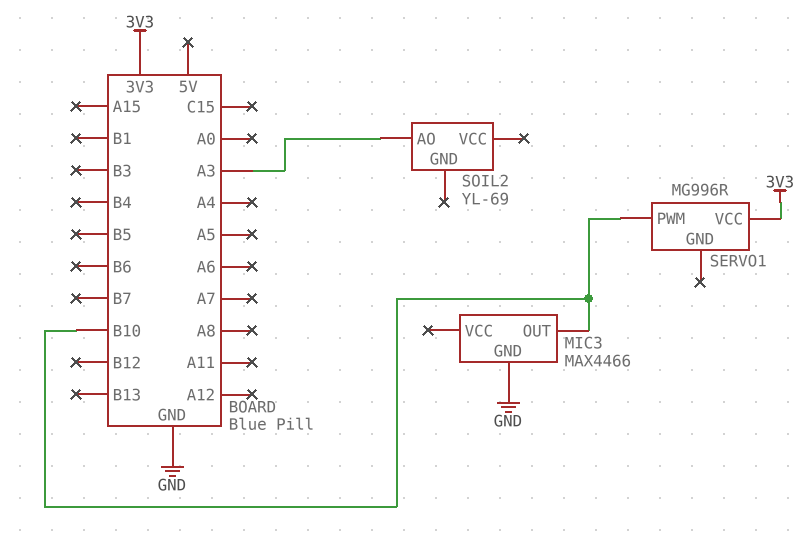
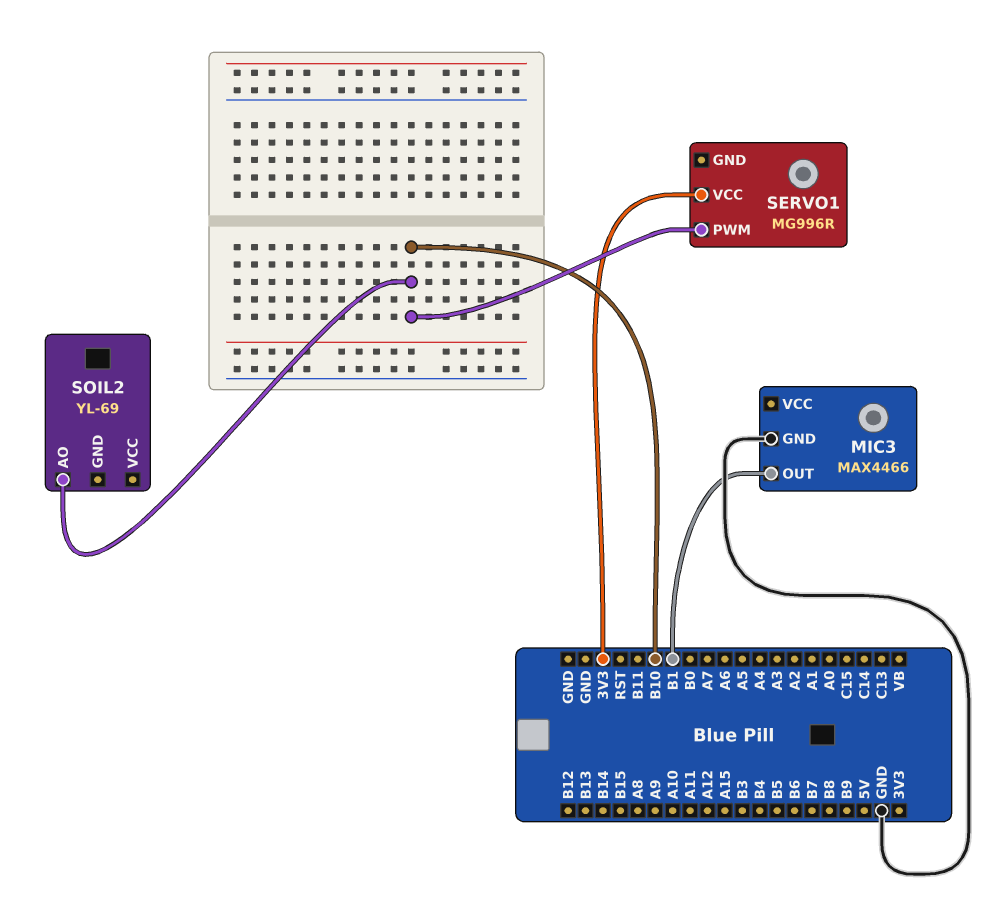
MIC3 pin OUT: B10 -> B1
SOIL2 pin AO: A3 -> B10

